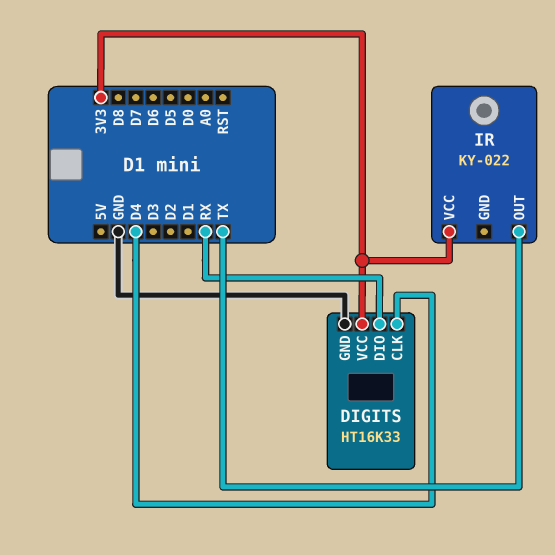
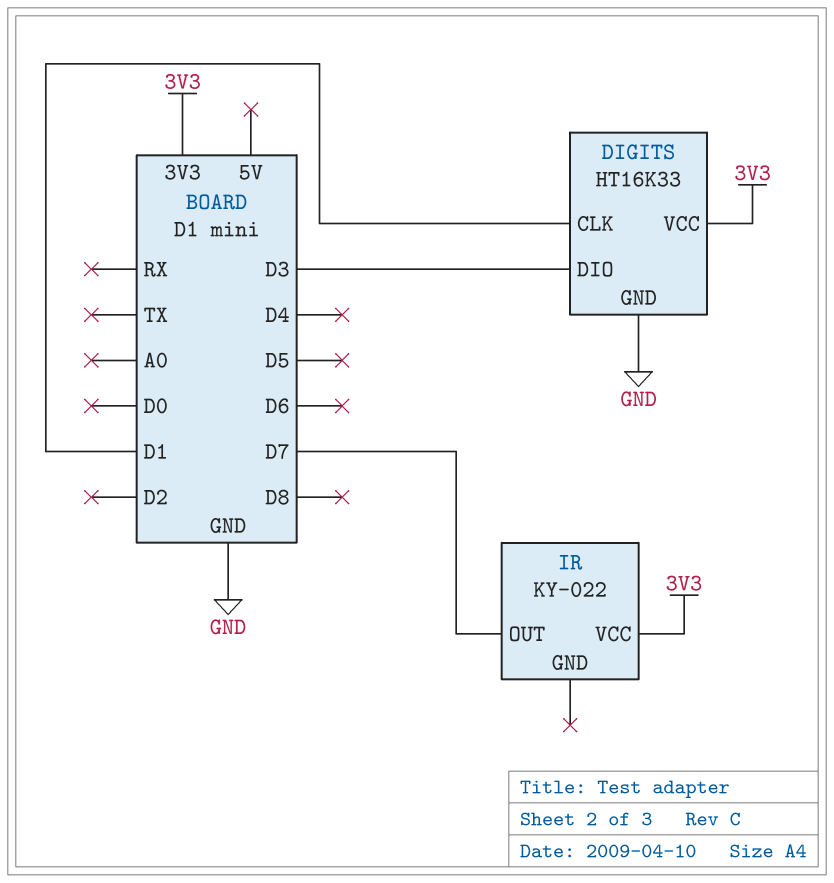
DIGITS pin CLK: D4 -> D1
DIGITS pin DIO: RX -> D3
IR pin OUT: TX -> D7

